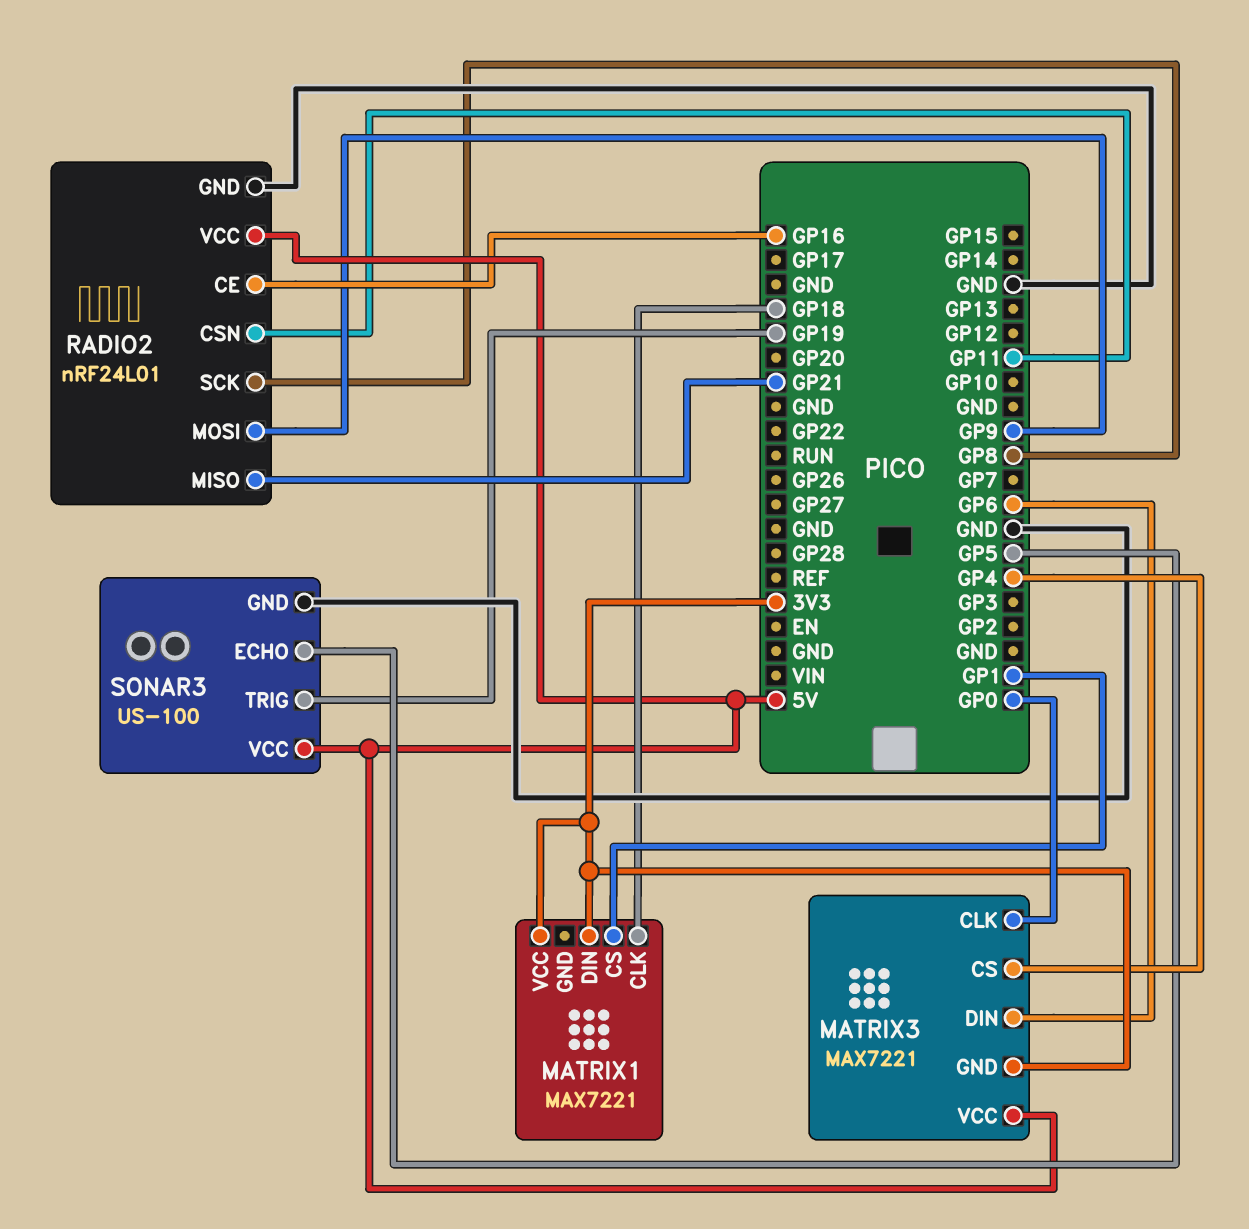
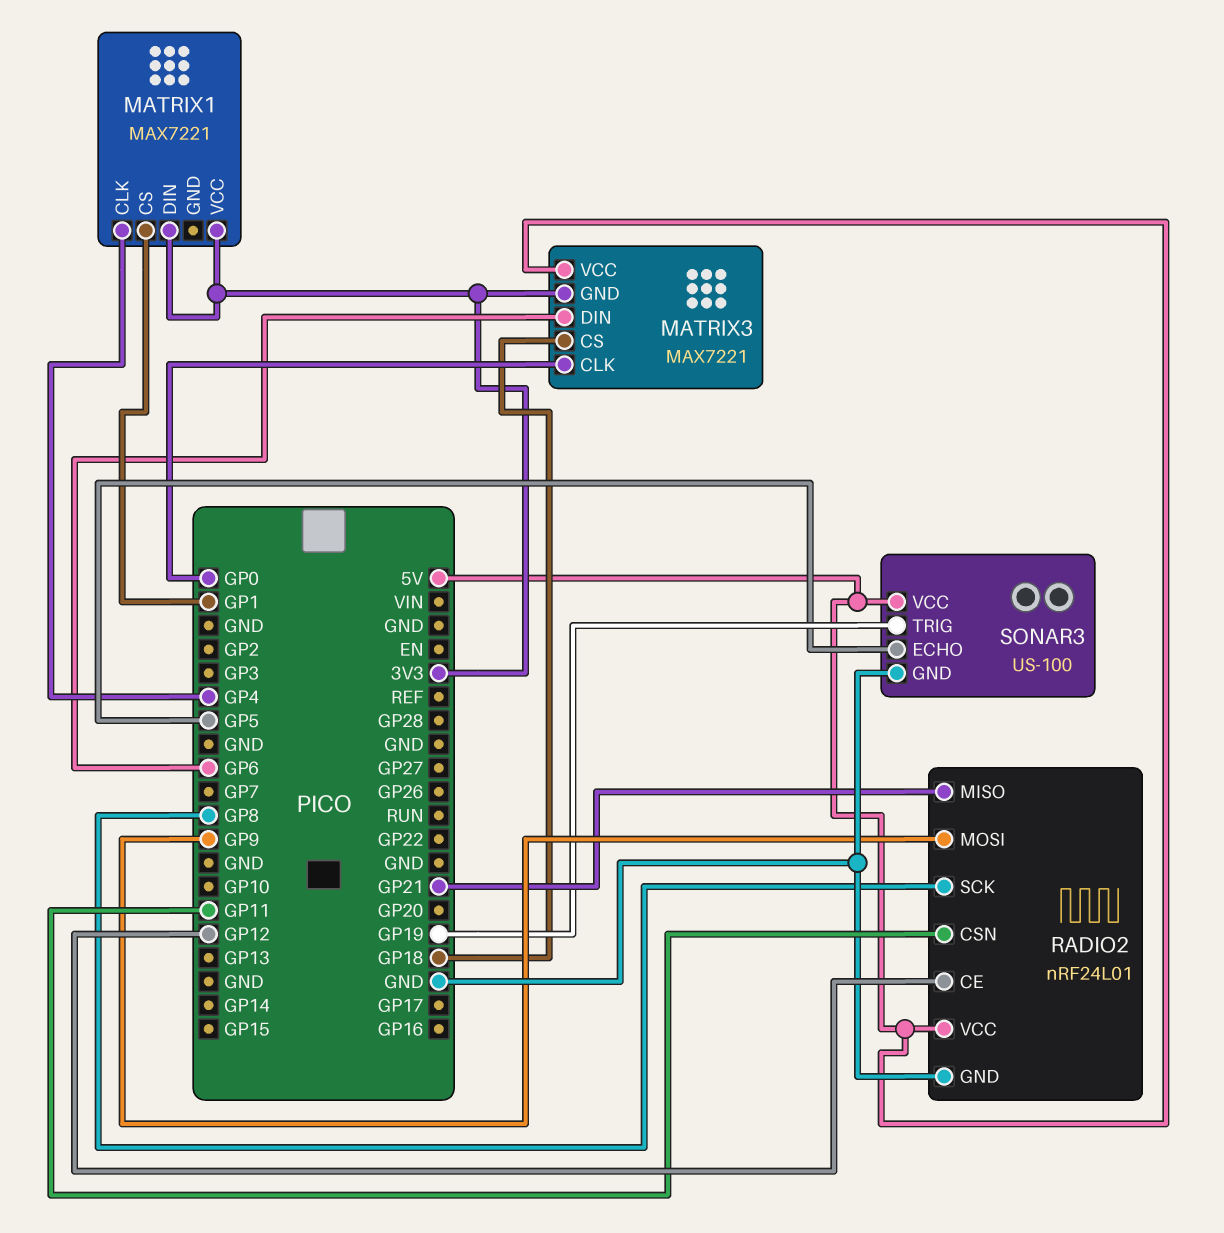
MATRIX1 pin CLK: GP18 -> GP4
MATRIX3 pin CS: GP4 -> GP18
RADIO2 pin CE: GP16 -> GP12

